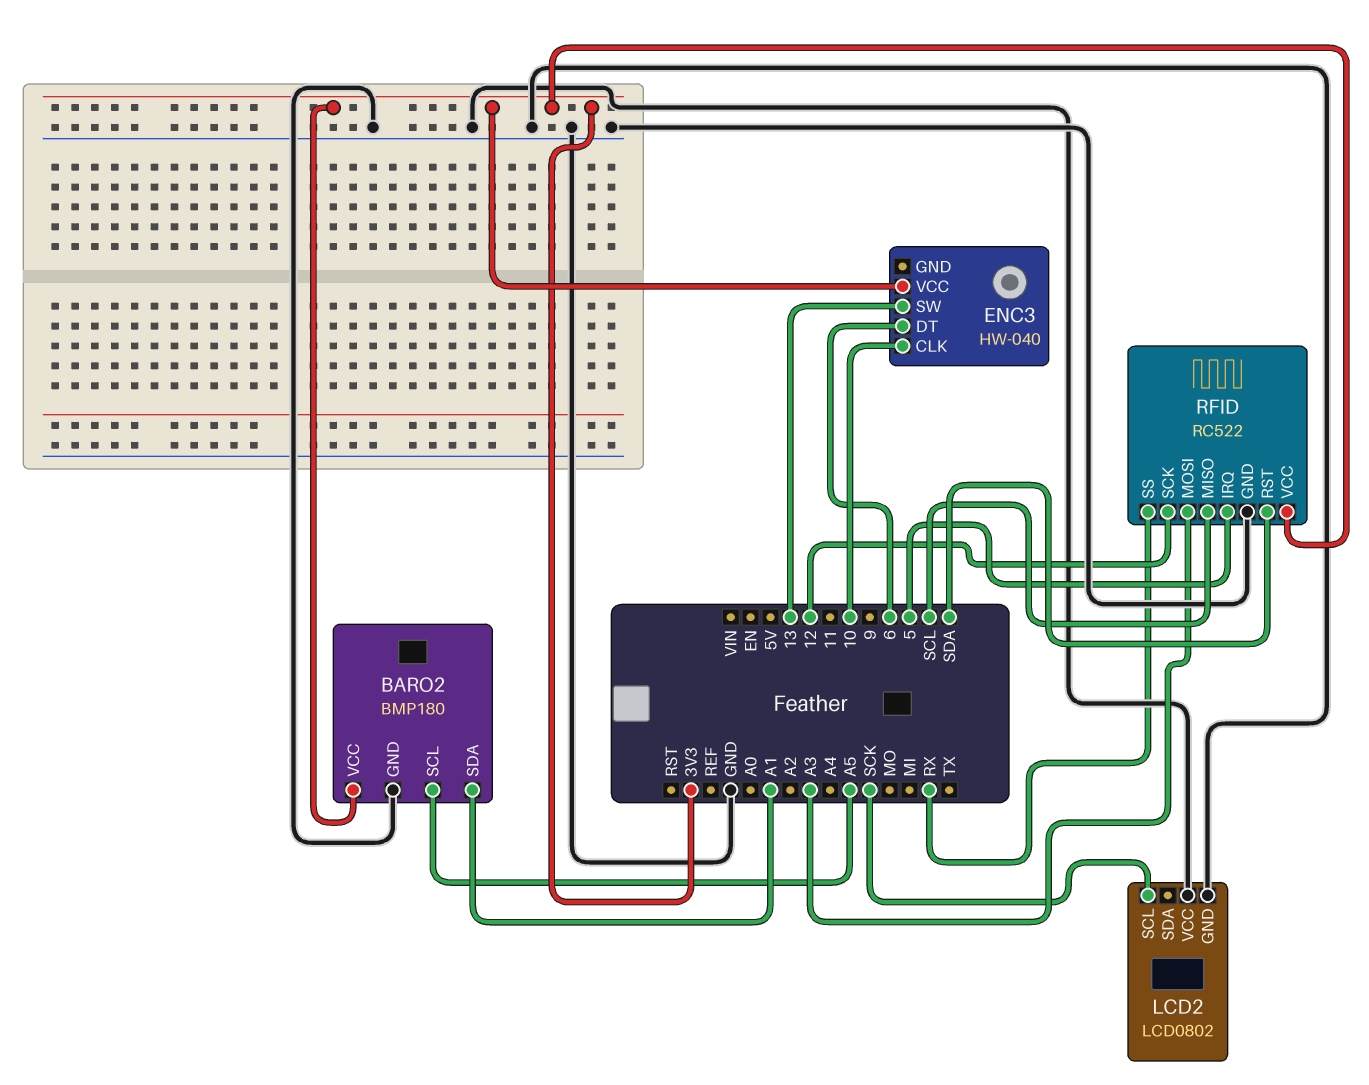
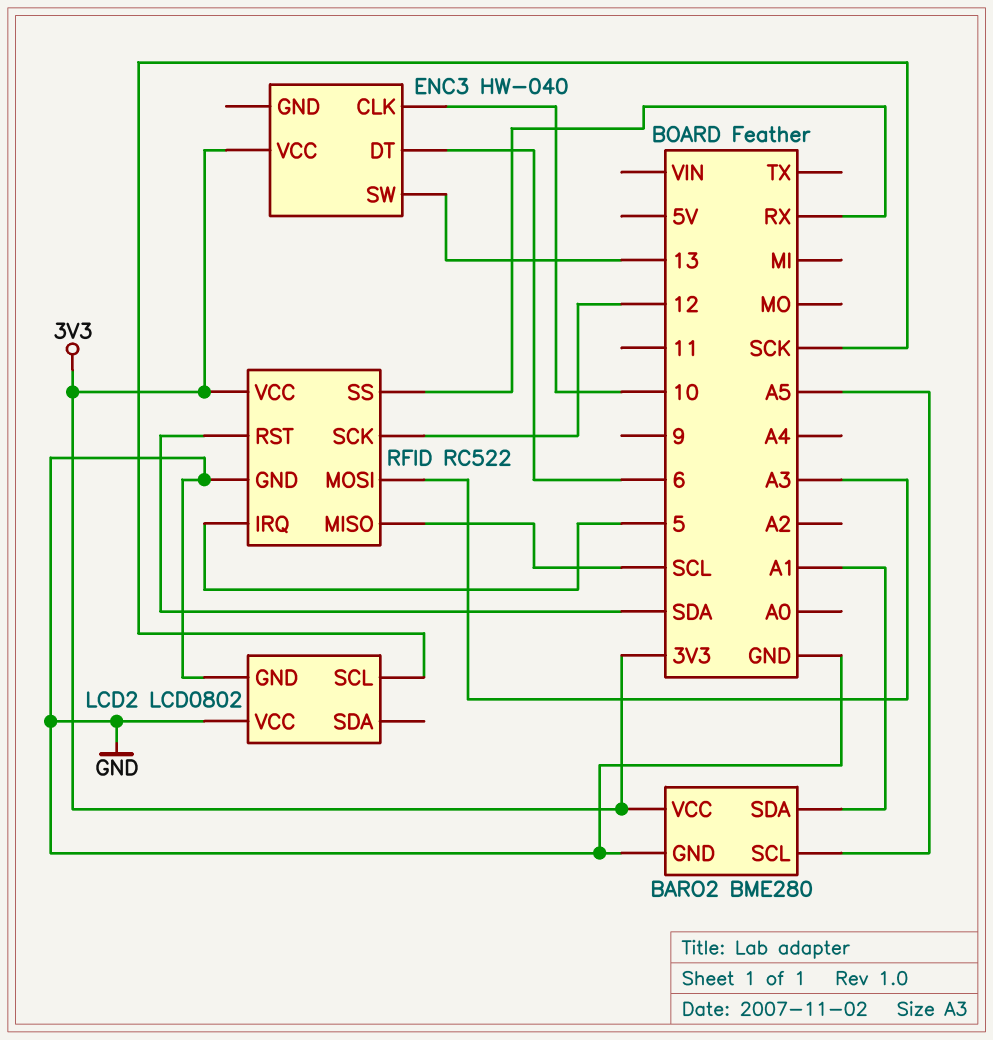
BARO2: BMP180 -> BME280

